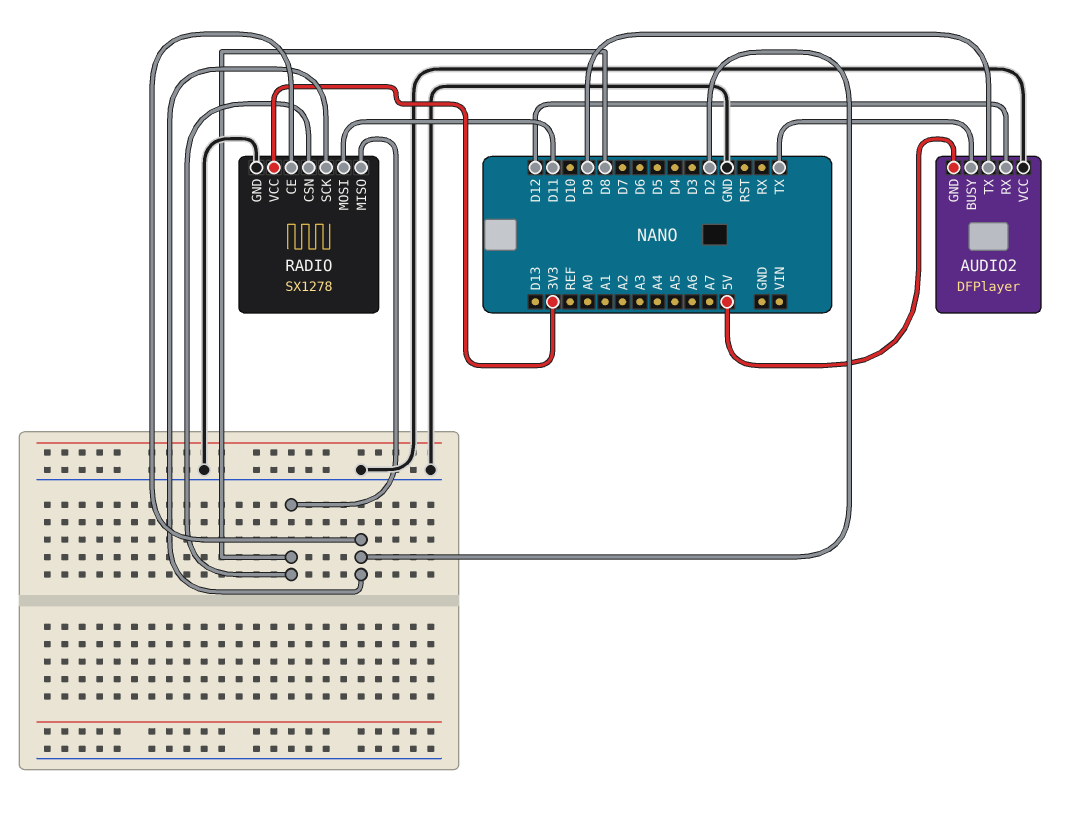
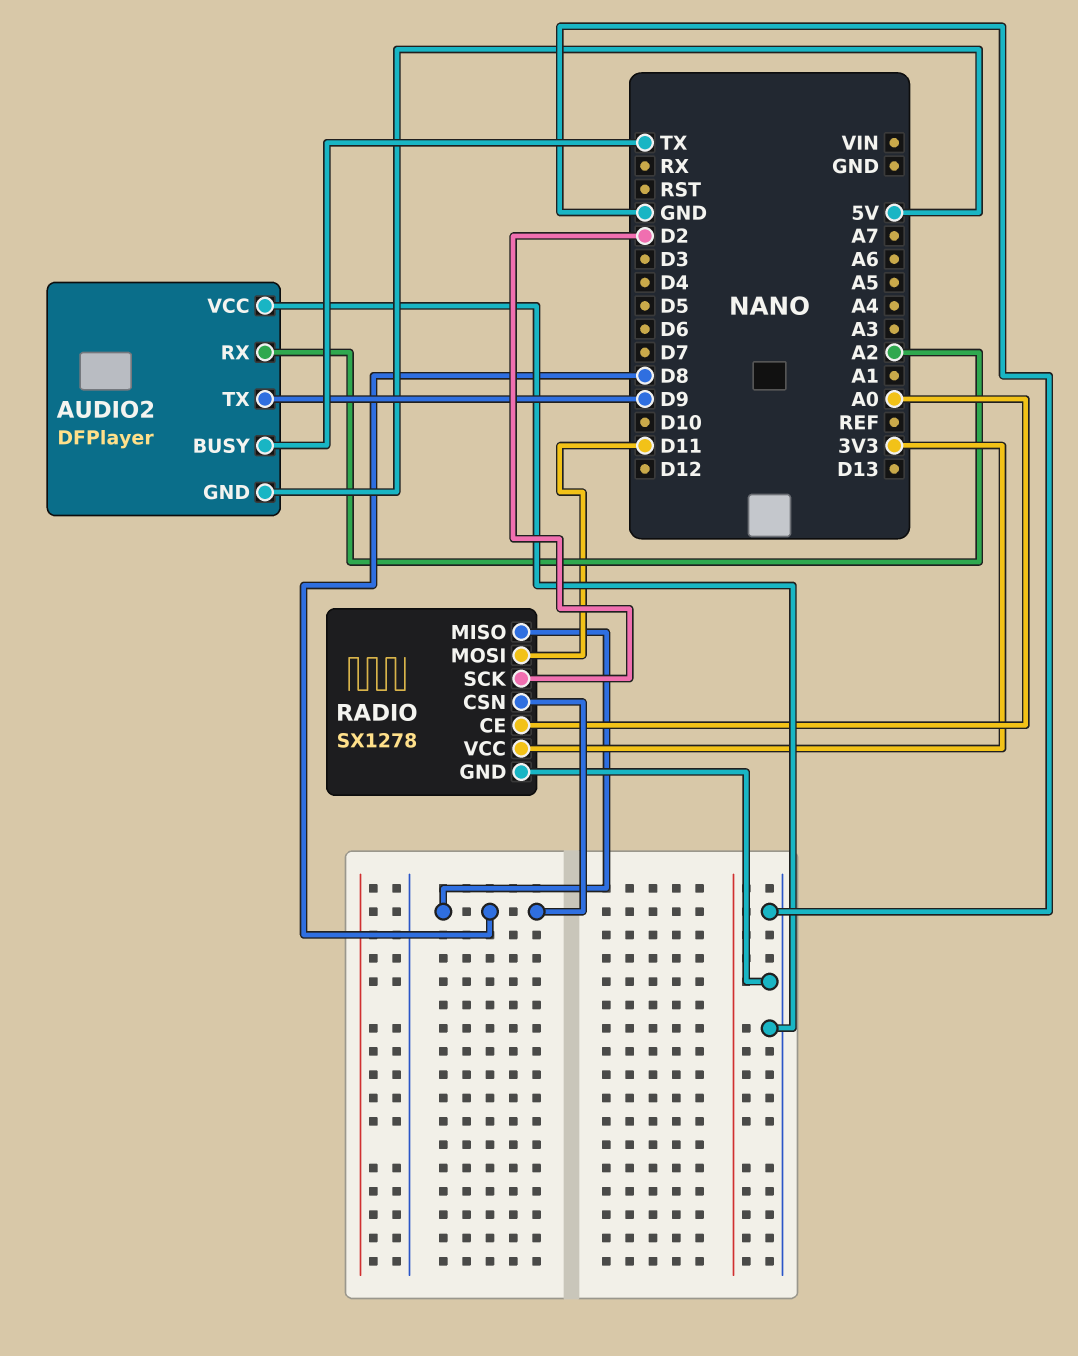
AUDIO2 pin RX: D12 -> A2
RADIO pin CE: D2 -> A0

